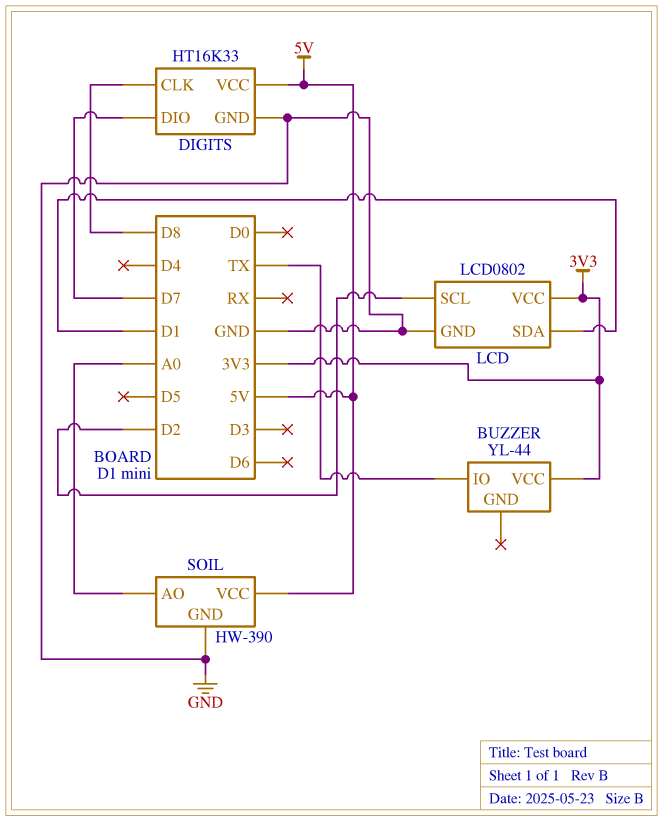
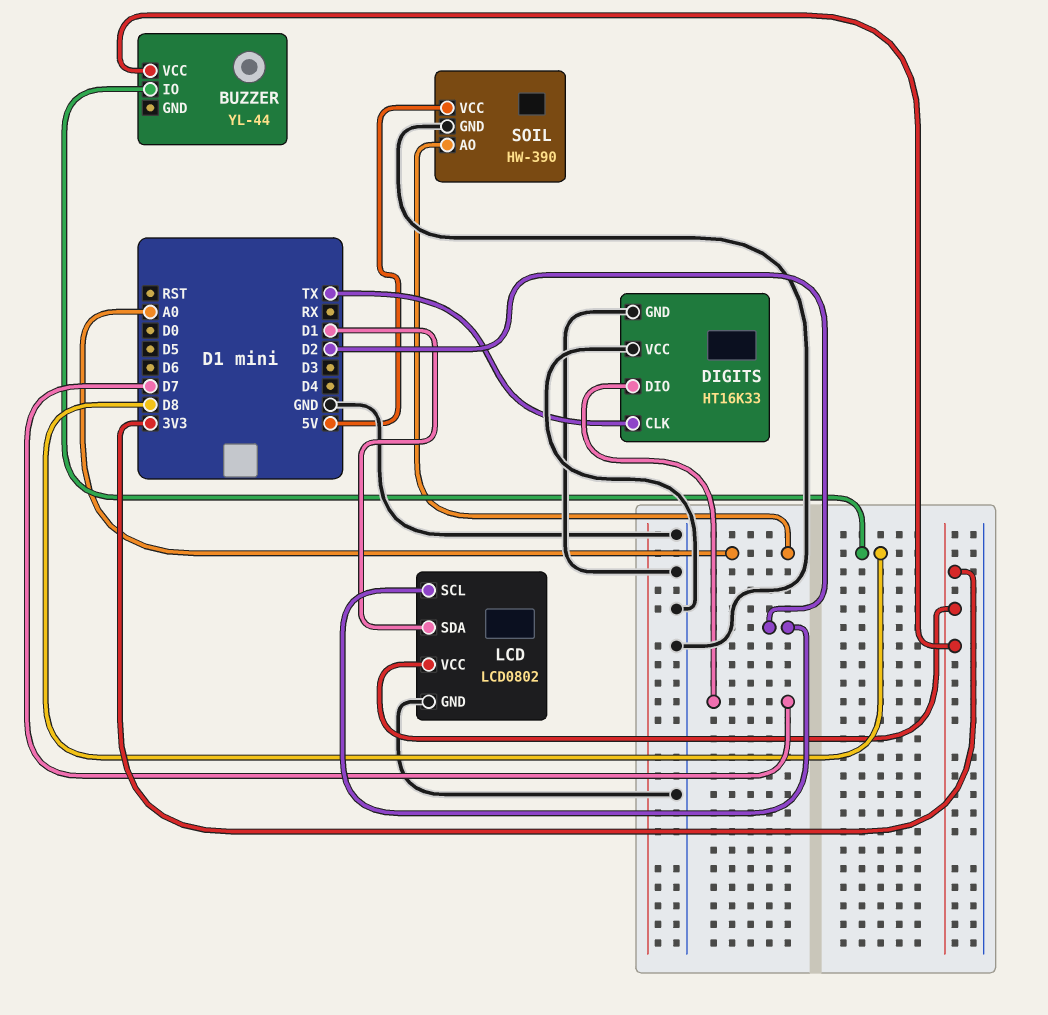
BUZZER pin IO: TX -> D8
DIGITS pin CLK: D8 -> TX
DIGITS pin VCC: 5V -> GND

